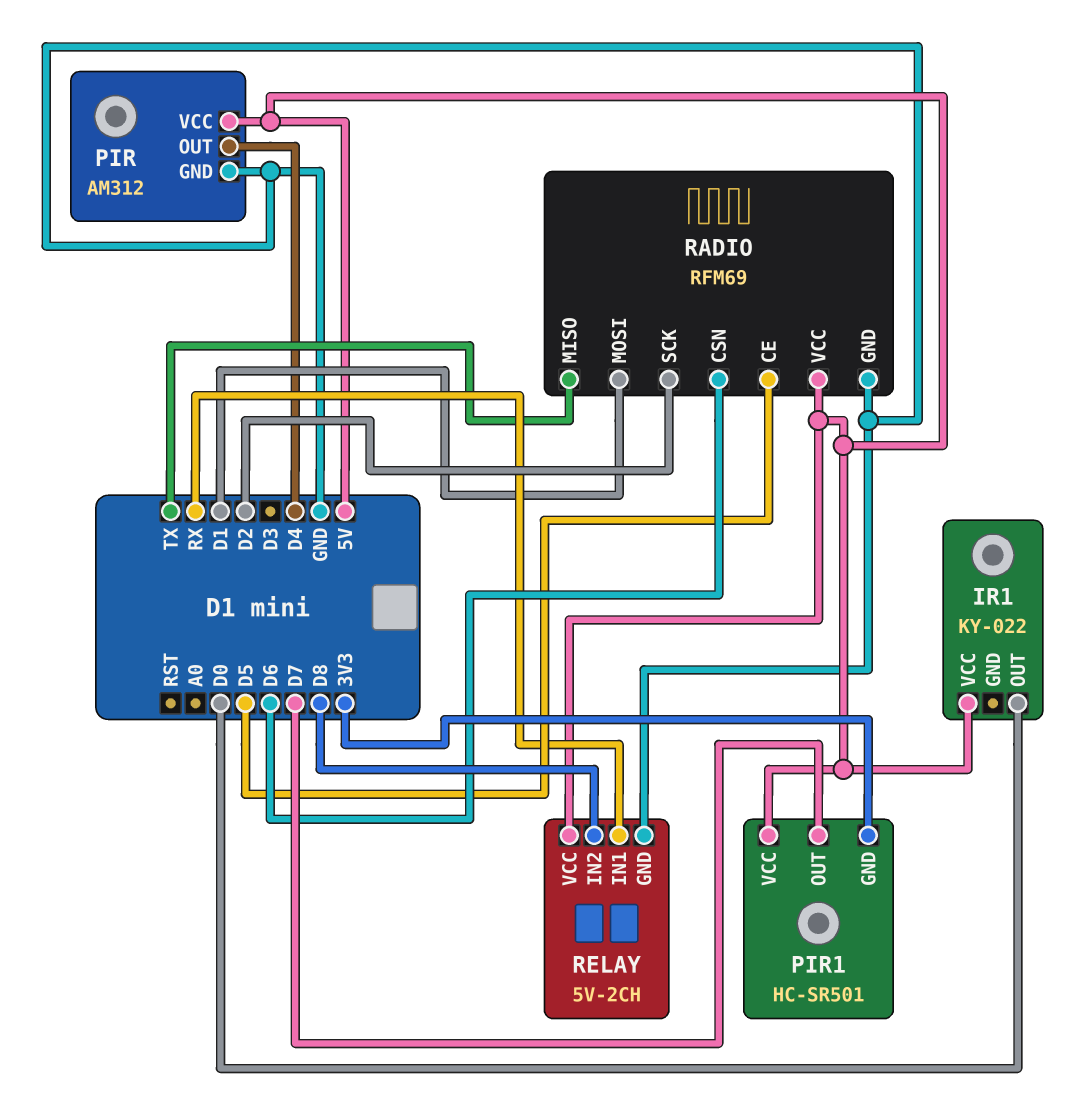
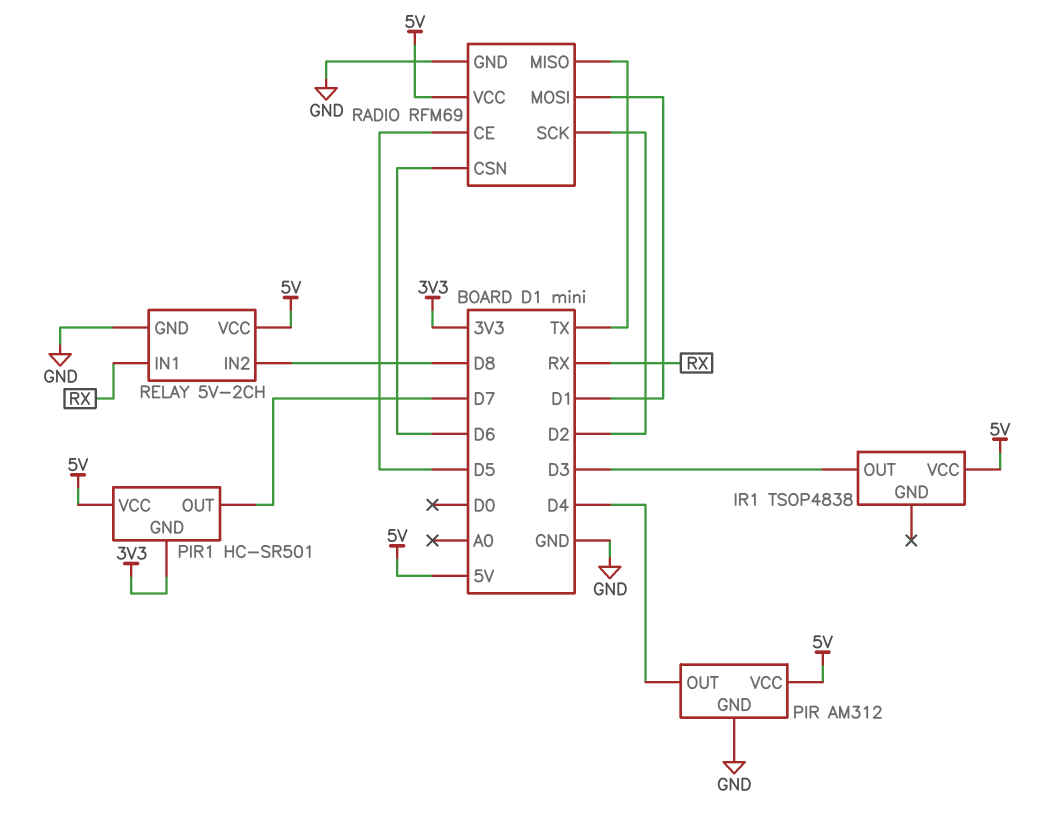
IR1: KY-022 -> TSOP4838
IR1 pin OUT: D0 -> D3

